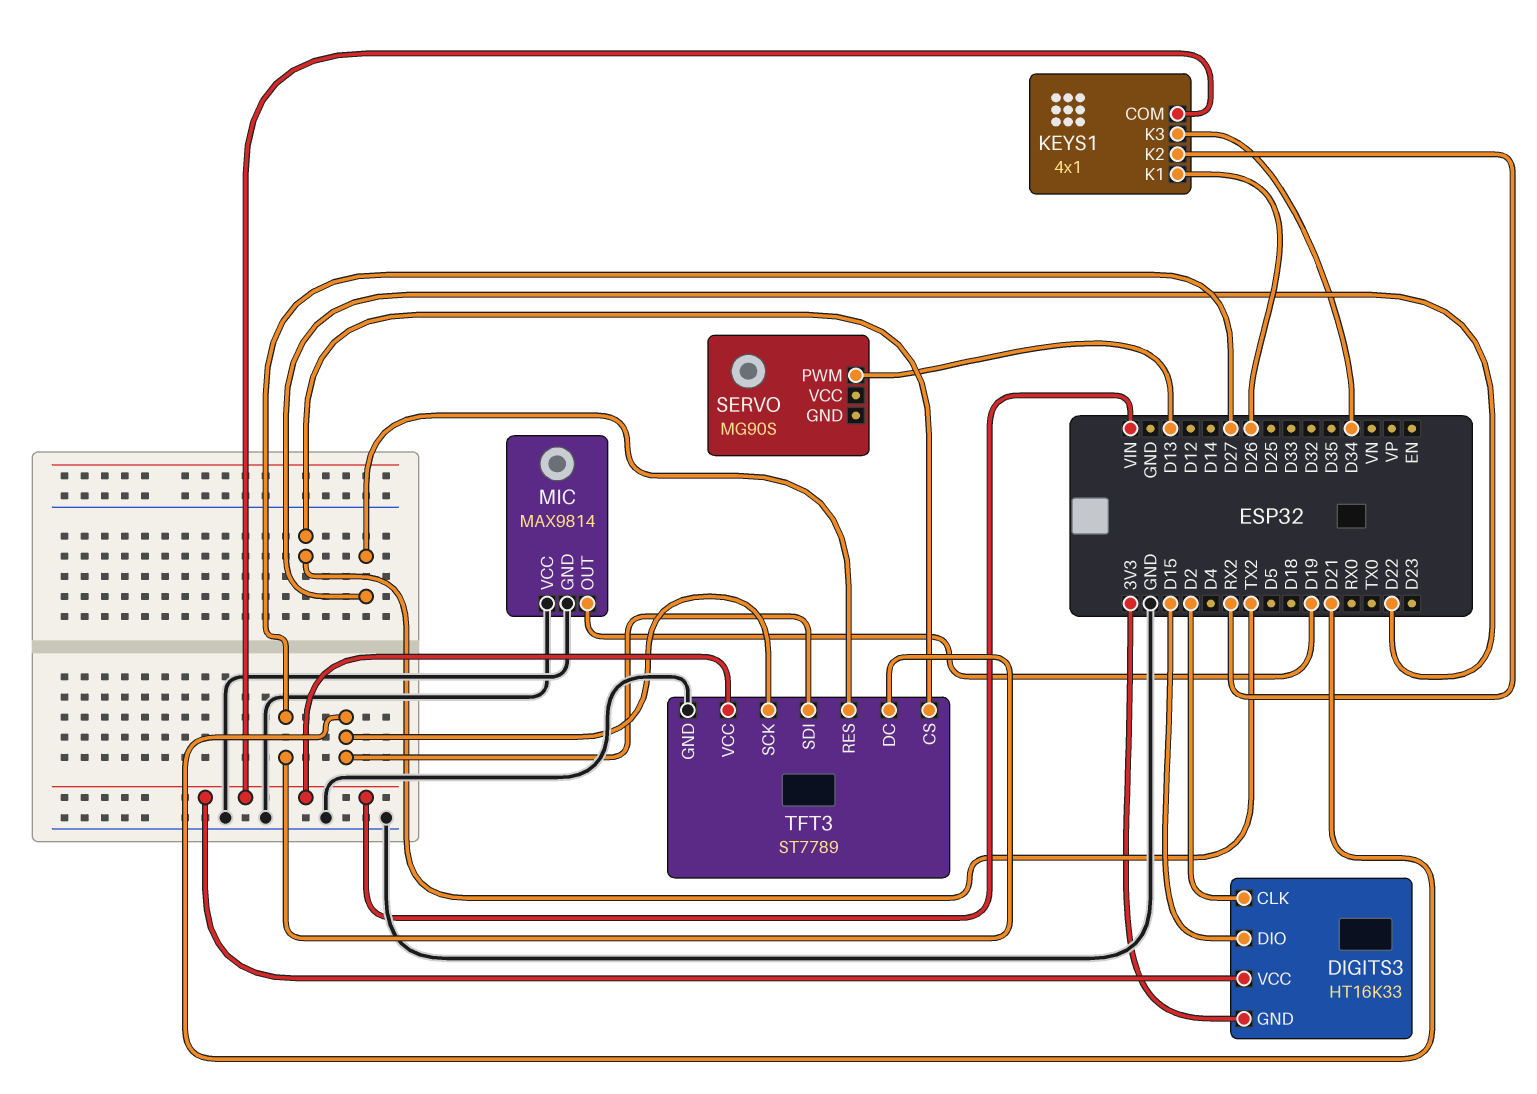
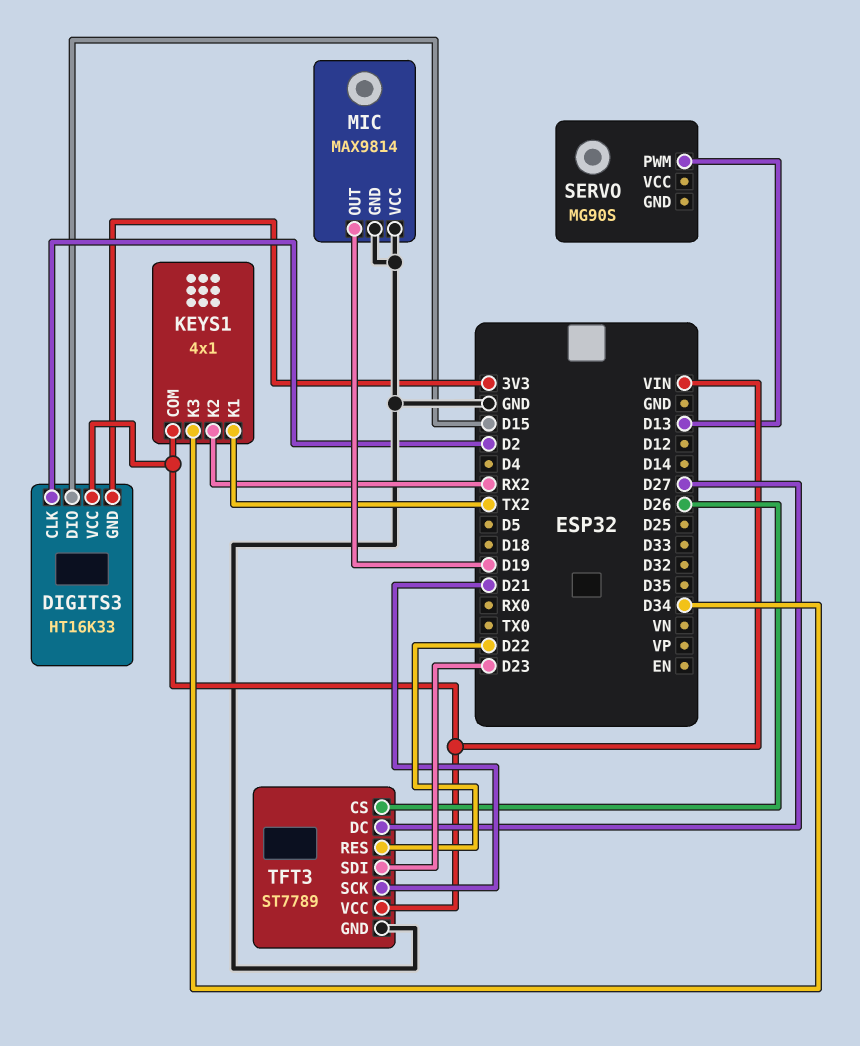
KEYS1 pin K1: D26 -> TX2
TFT3 pin CS: TX2 -> D26
TFT3 pin SDI: D21 -> D23

